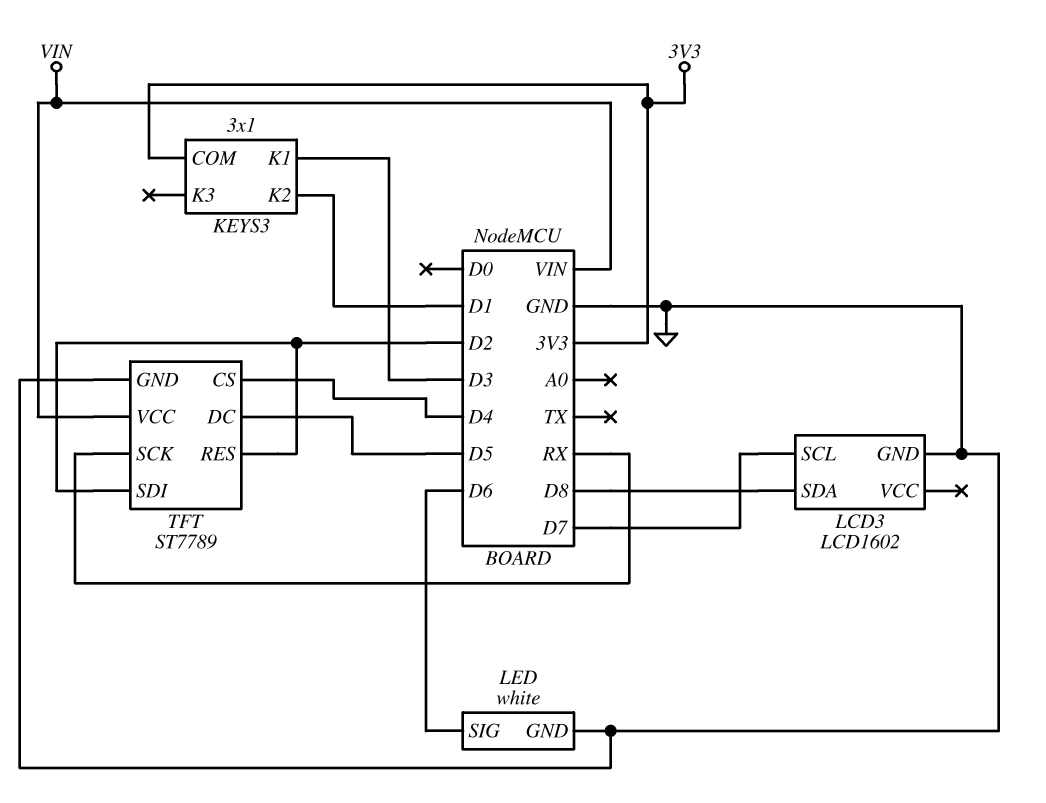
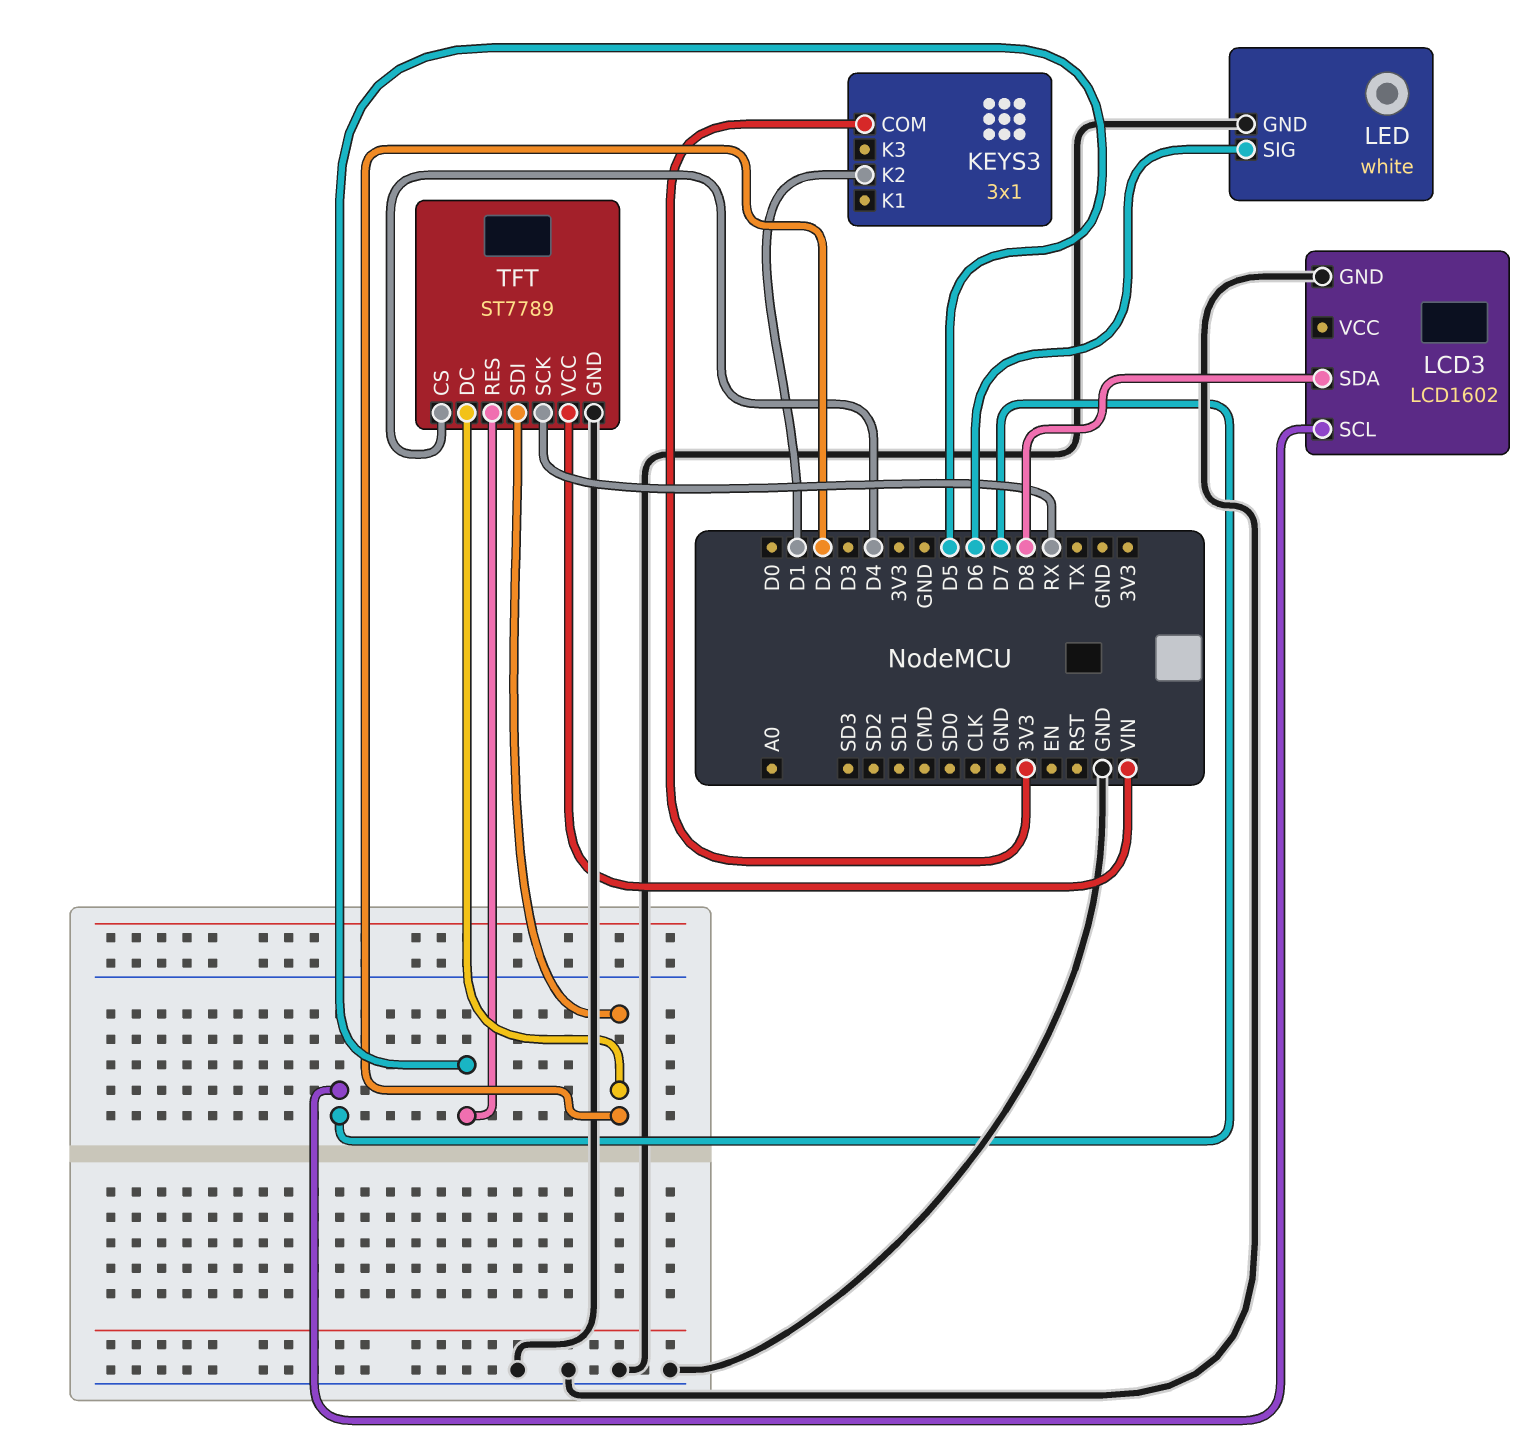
KEYS3 pin K1: D3 -> none
TFT pin DC: D5 -> D2
TFT pin RES: D2 -> D5

